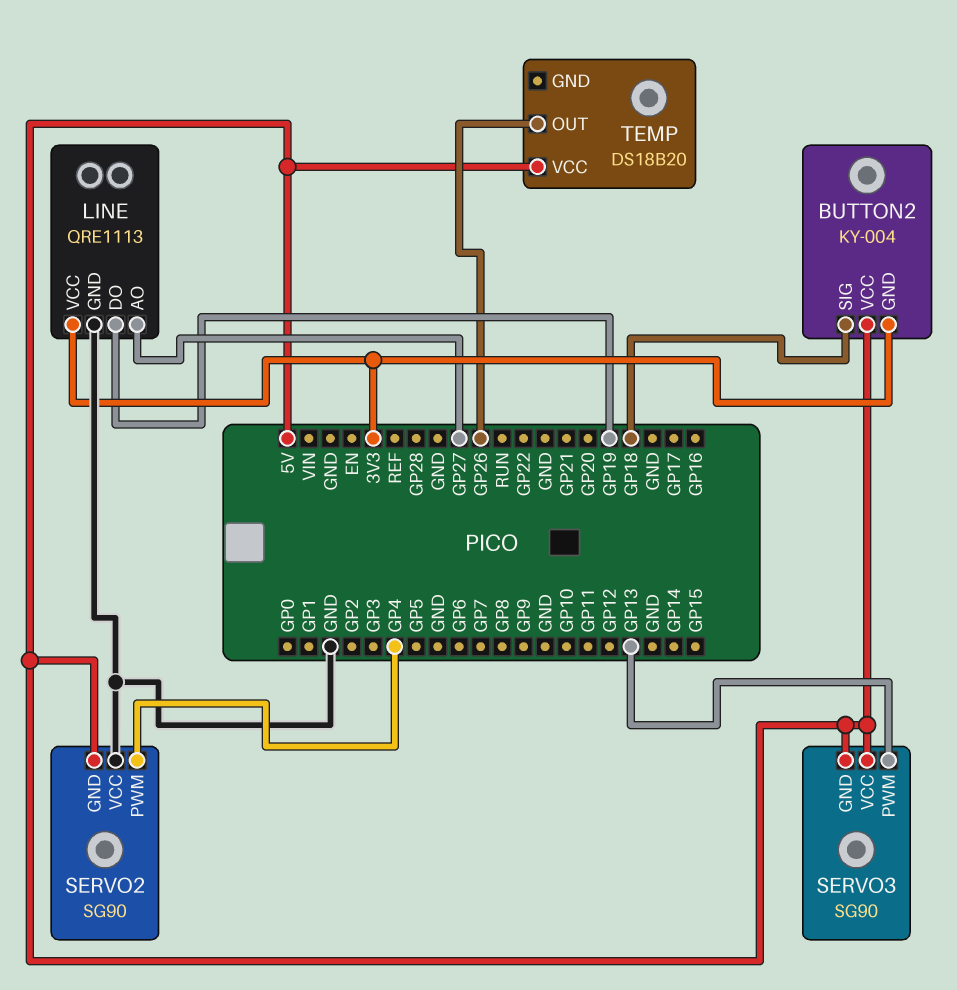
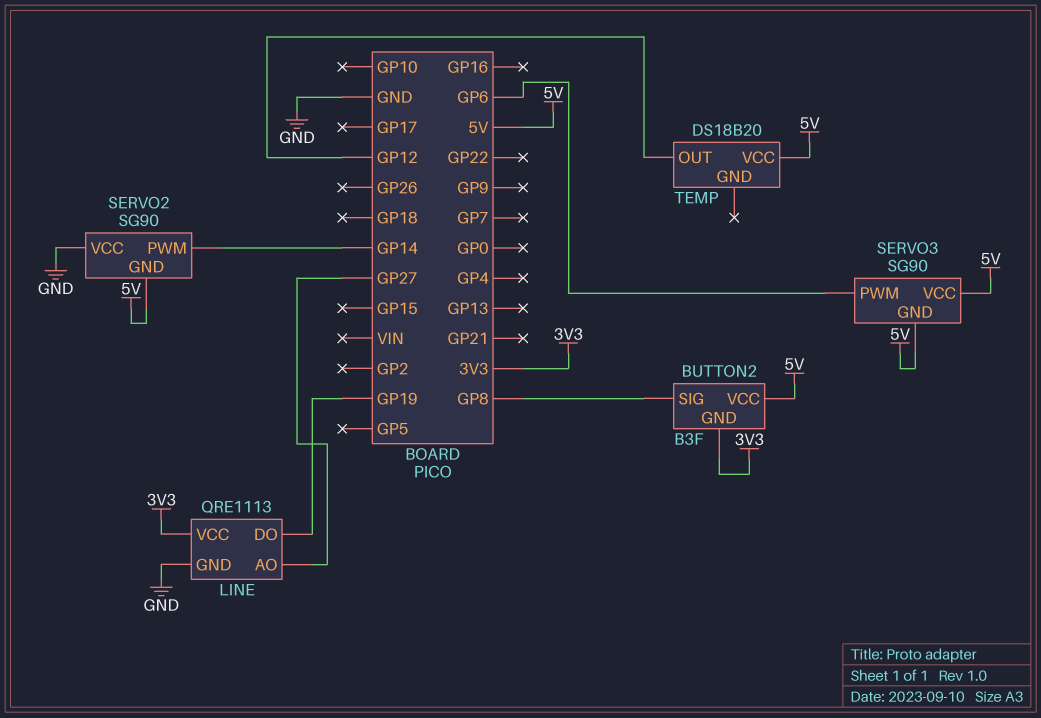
BUTTON2: KY-004 -> B3F
BUTTON2 pin SIG: GP18 -> GP8
SERVO2 pin PWM: GP4 -> GP14
SERVO3 pin PWM: GP13 -> GP6
TEMP pin OUT: GP26 -> GP12

